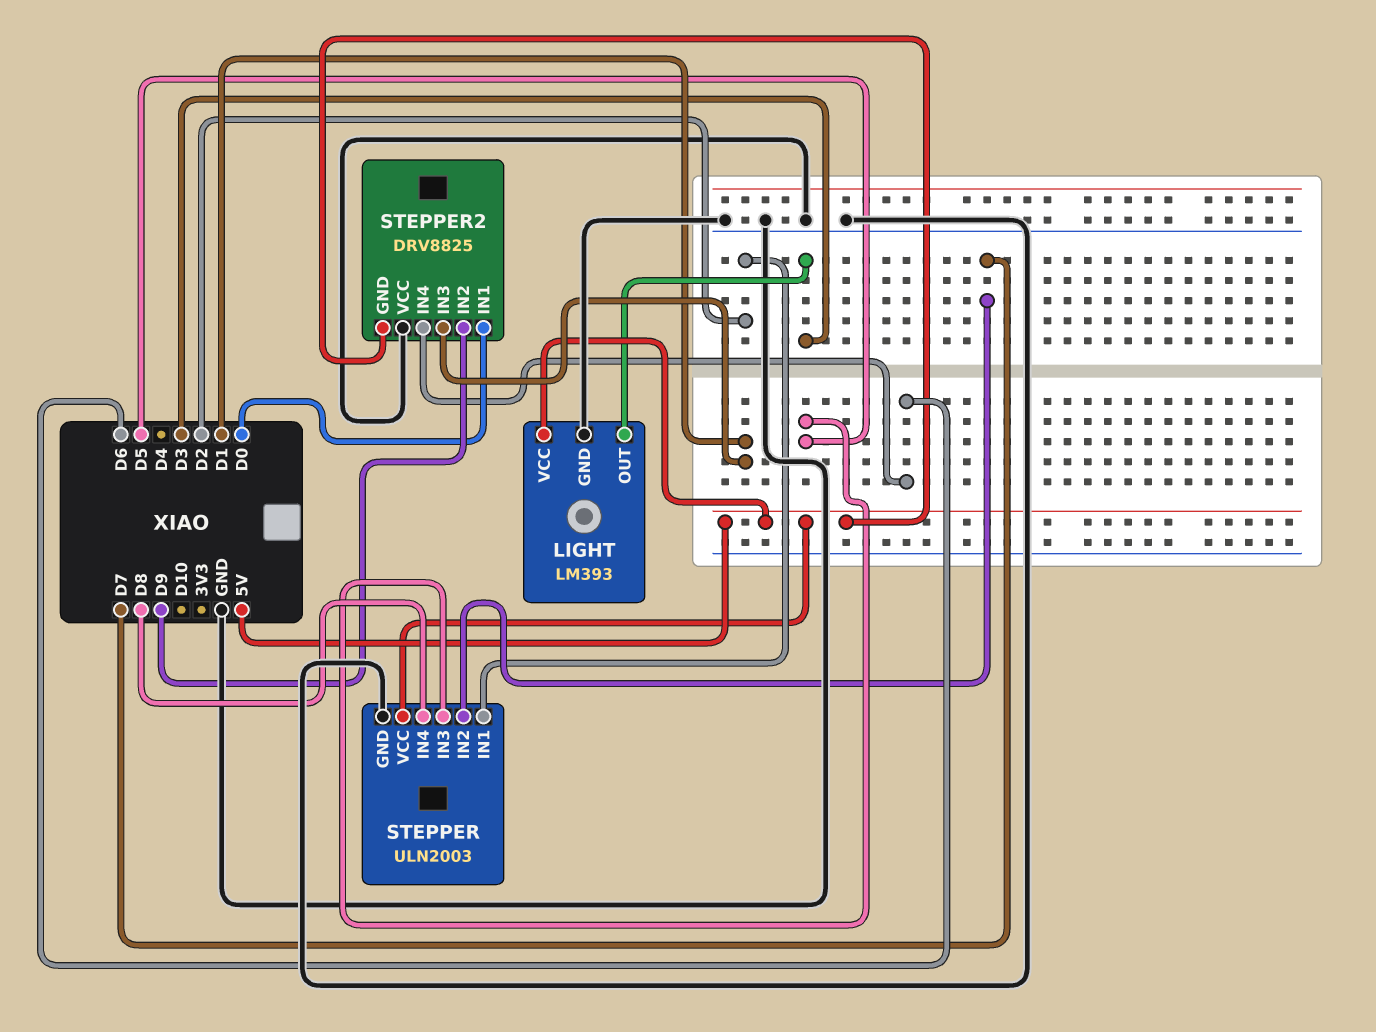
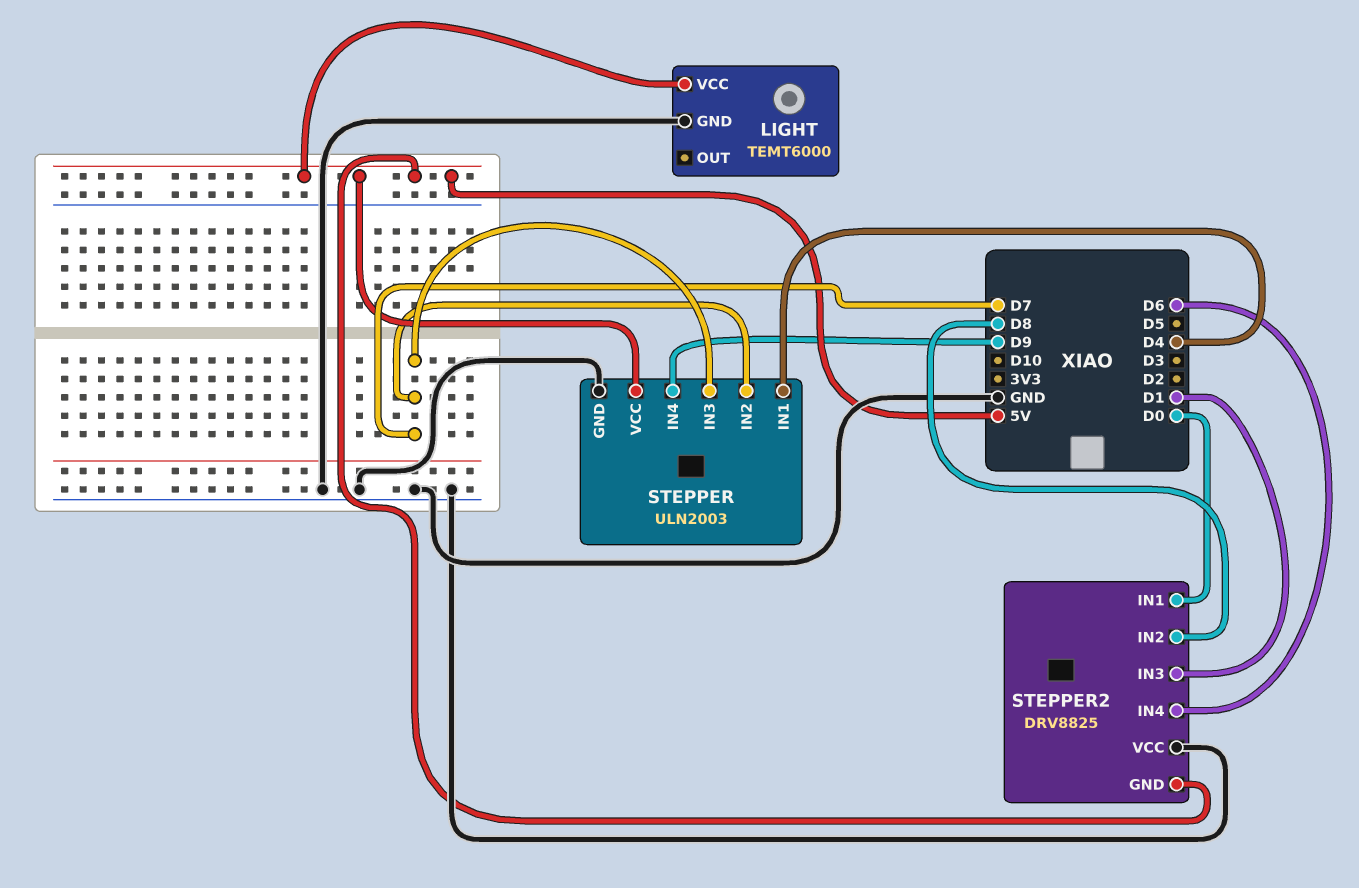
LIGHT: LM393 -> TEMT6000
LIGHT pin OUT: D3 -> none
STEPPER pin IN1: D2 -> D4
STEPPER pin IN3: D5 -> D7
STEPPER pin IN4: D8 -> D9
STEPPER2 pin IN2: D9 -> D8

